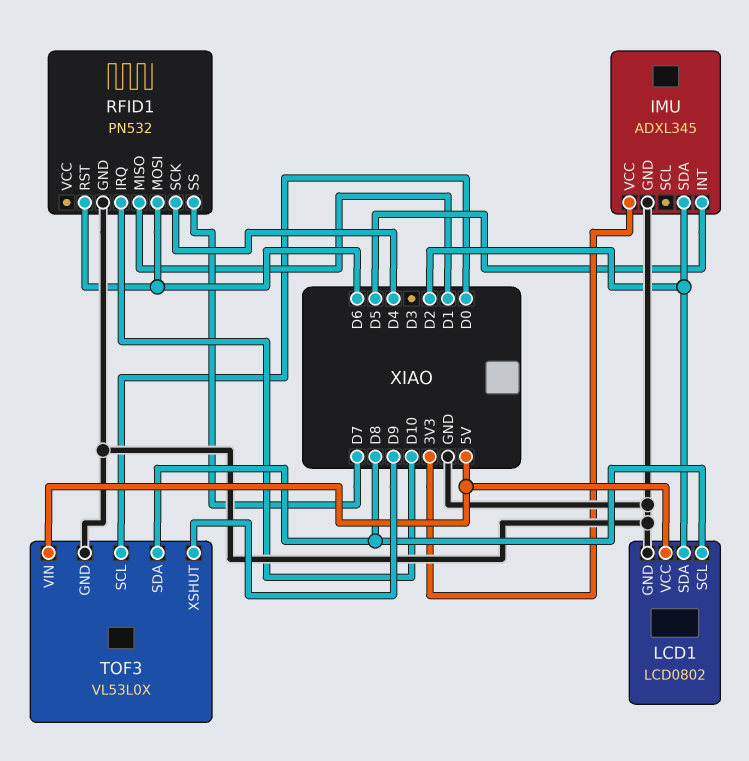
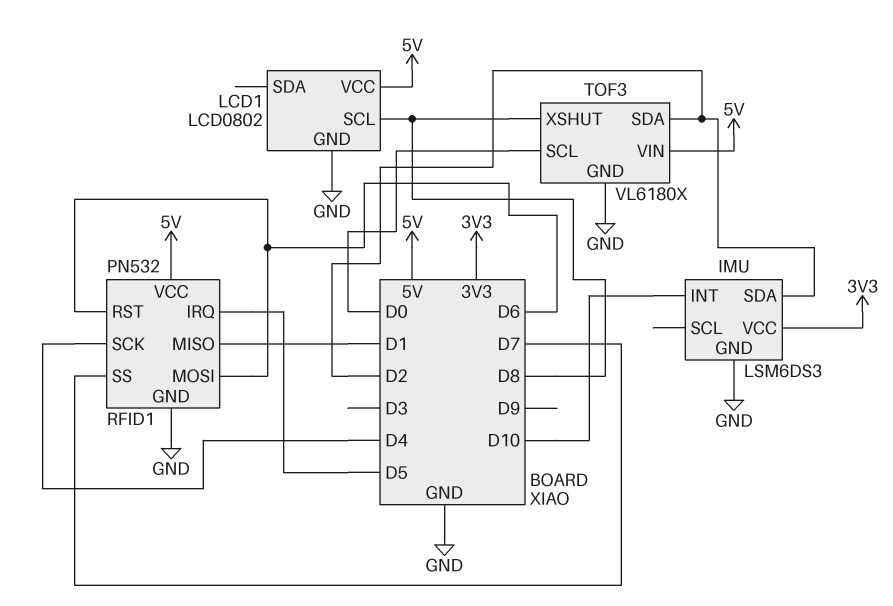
IMU: ADXL345 -> LSM6DS3
IMU pin INT: D5 -> D10
LCD1 pin SDA: D2 -> none
RFID1 pin IRQ: D10 -> D5
RFID1 pin VCC: none -> 5V
TOF3: VL53L0X -> VL6180X
TOF3 pin SDA: D8 -> D2
TOF3 pin XSHUT: D9 -> D8

